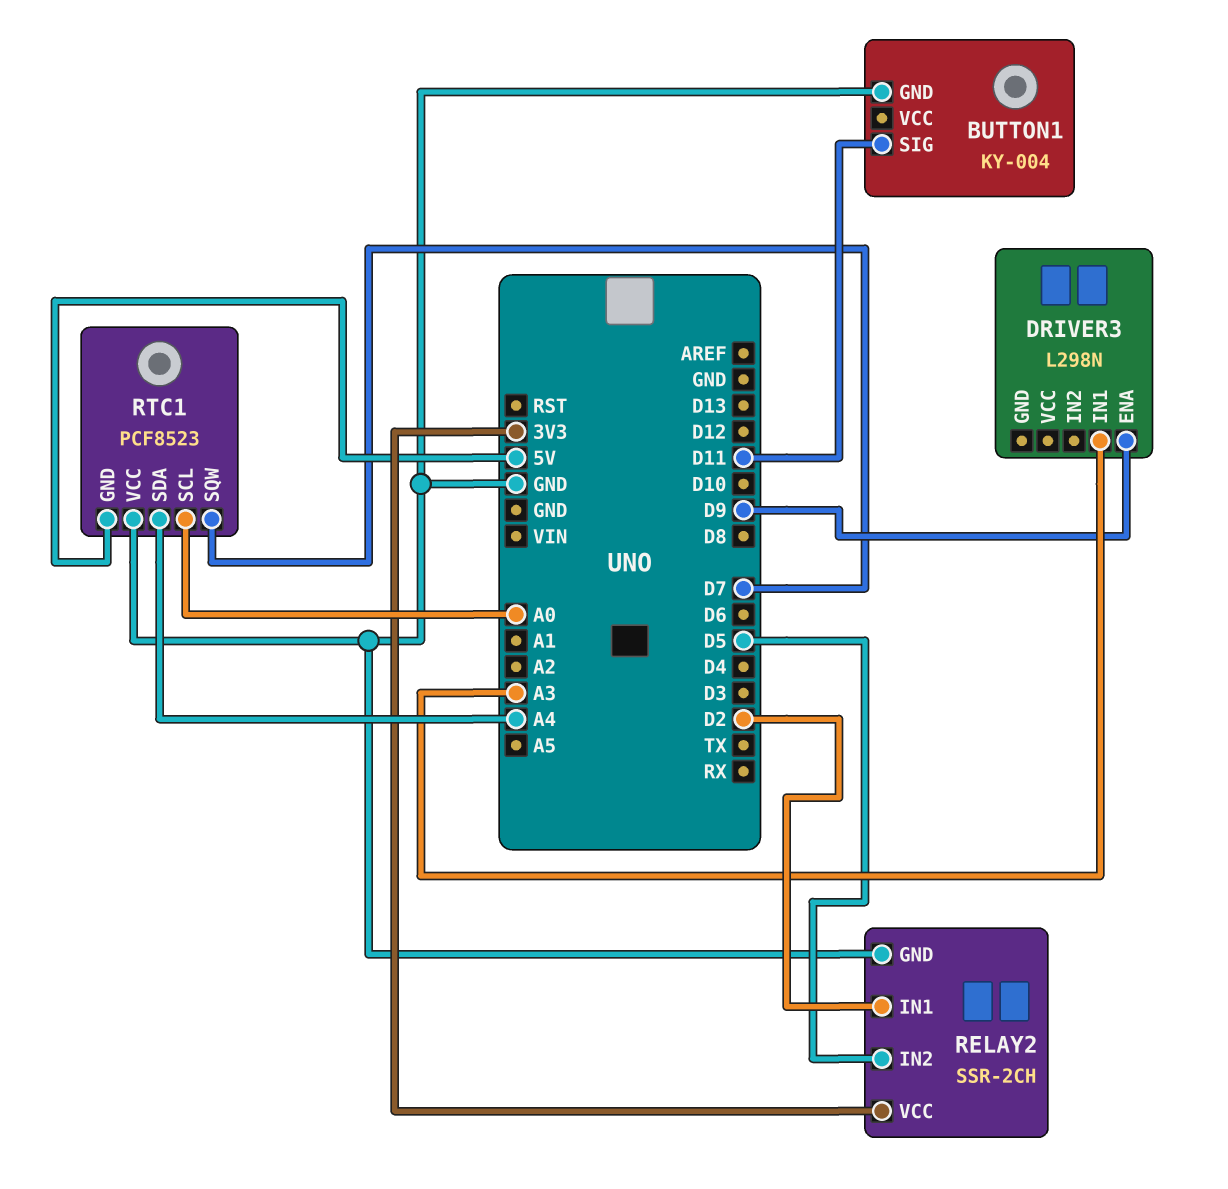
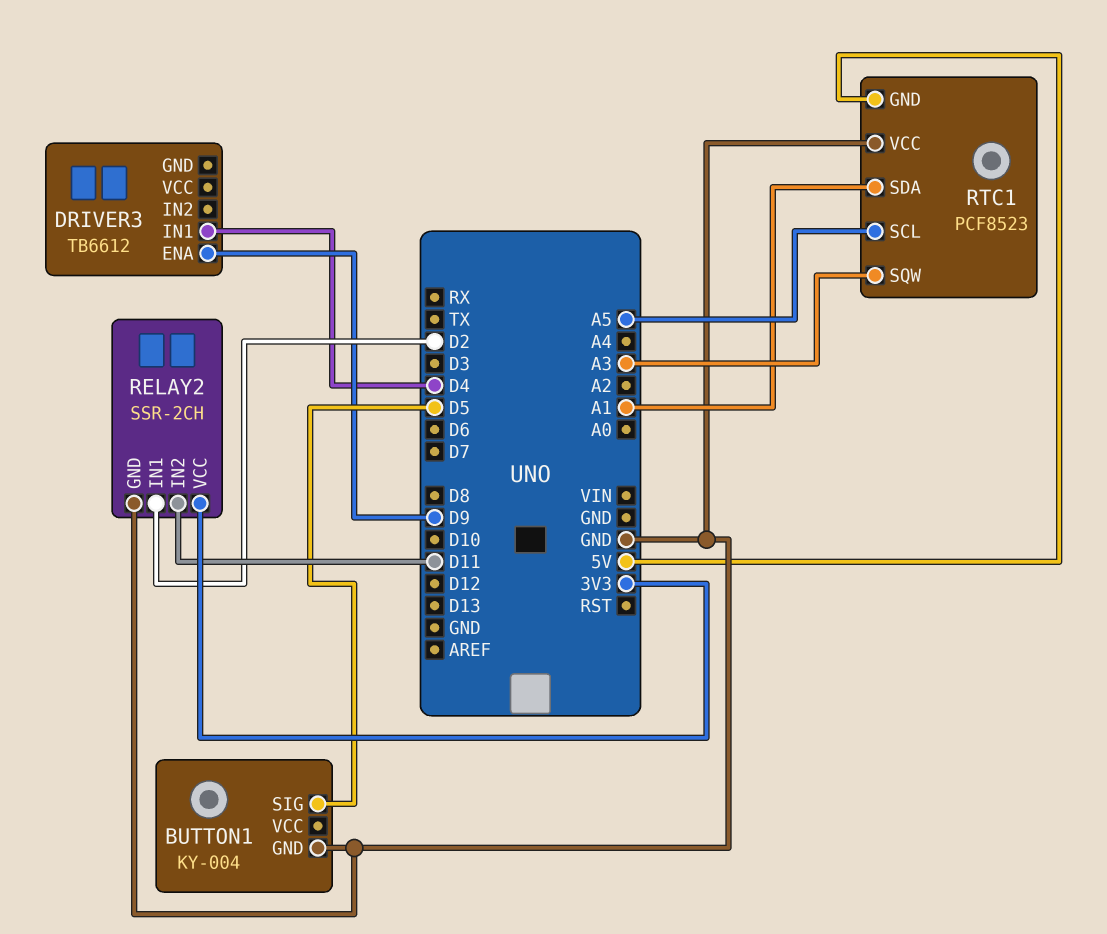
BUTTON1 pin SIG: D11 -> D5
DRIVER3: L298N -> TB6612
DRIVER3 pin IN1: A3 -> D4
RELAY2 pin IN2: D5 -> D11
RTC1 pin SCL: A0 -> A5
RTC1 pin SDA: A4 -> A1
RTC1 pin SQW: D7 -> A3

